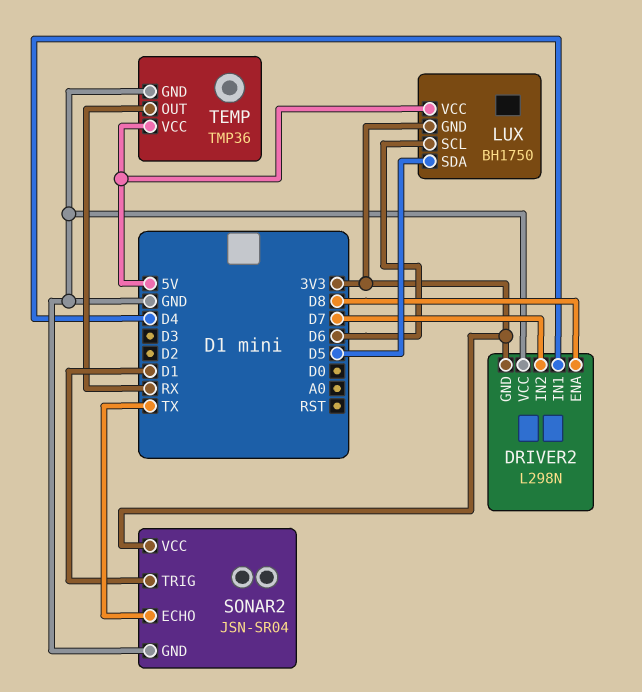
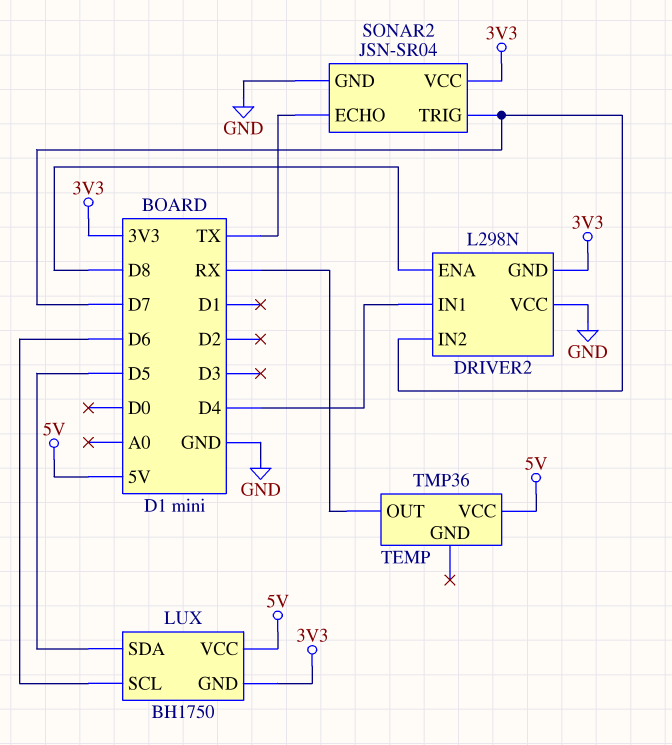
SONAR2 pin TRIG: D1 -> D7
TEMP pin GND: GND -> none

